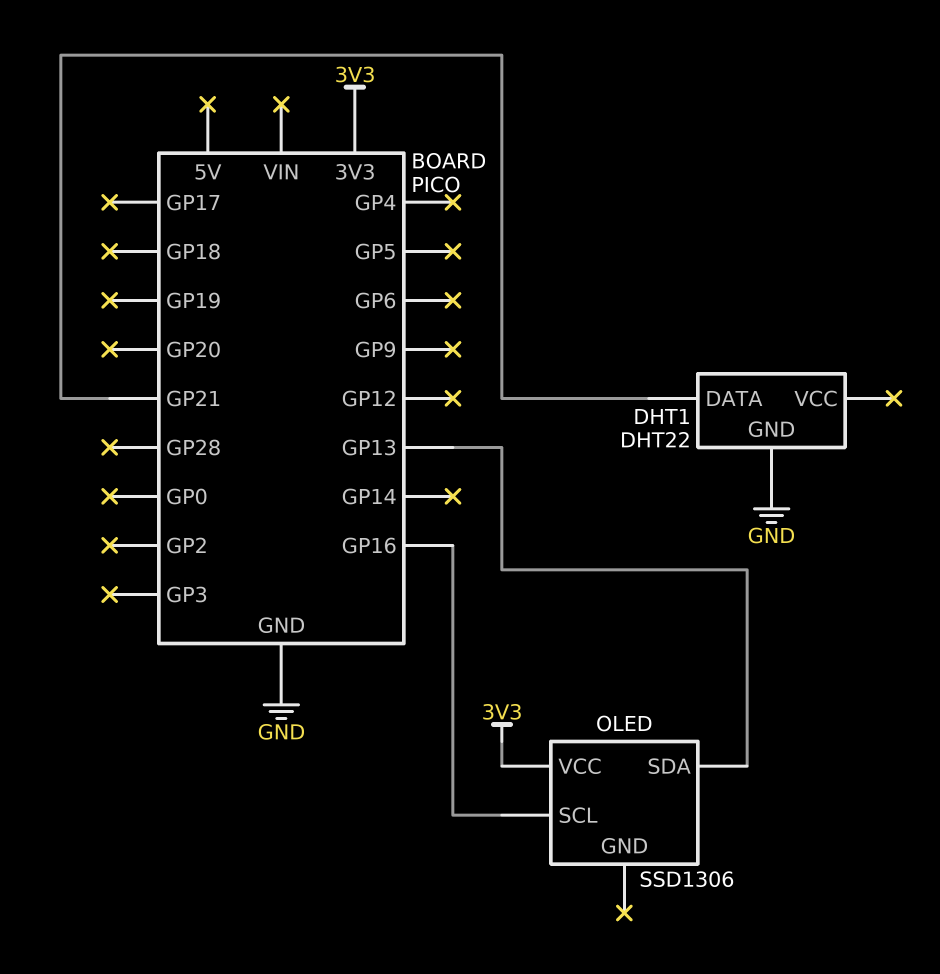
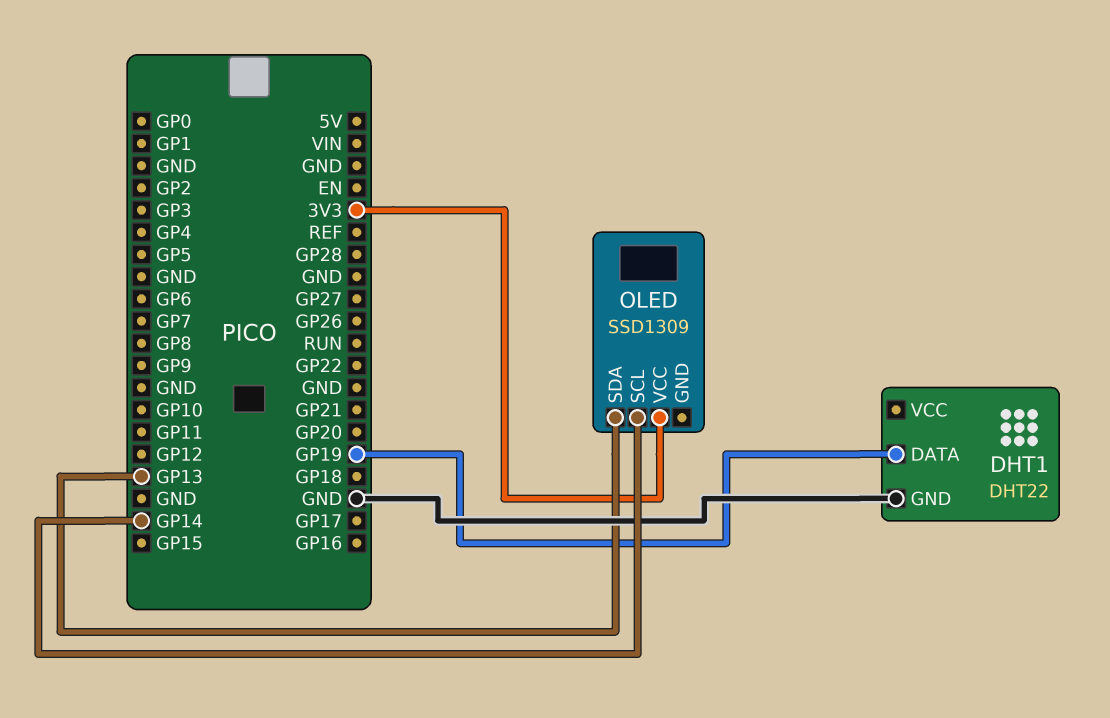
DHT1 pin DATA: GP21 -> GP19
OLED: SSD1306 -> SSD1309
OLED pin SCL: GP16 -> GP14

